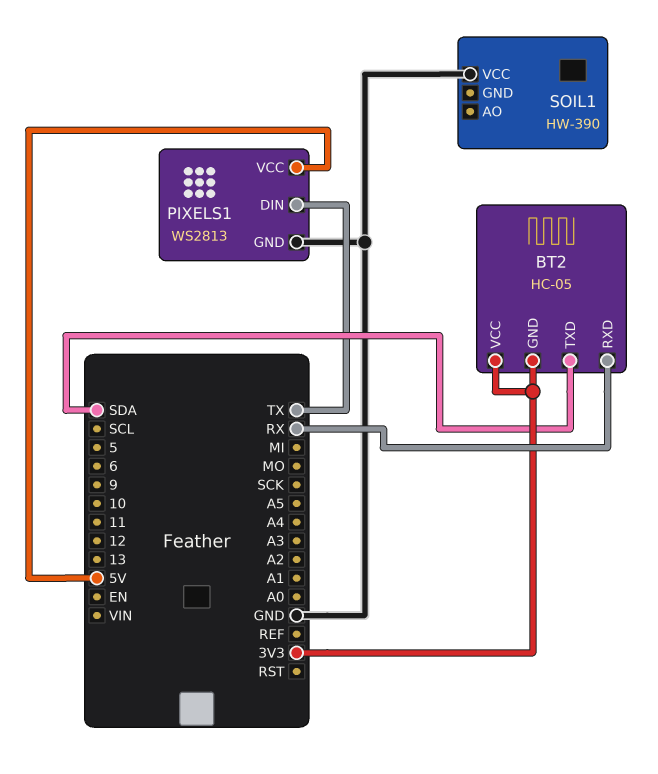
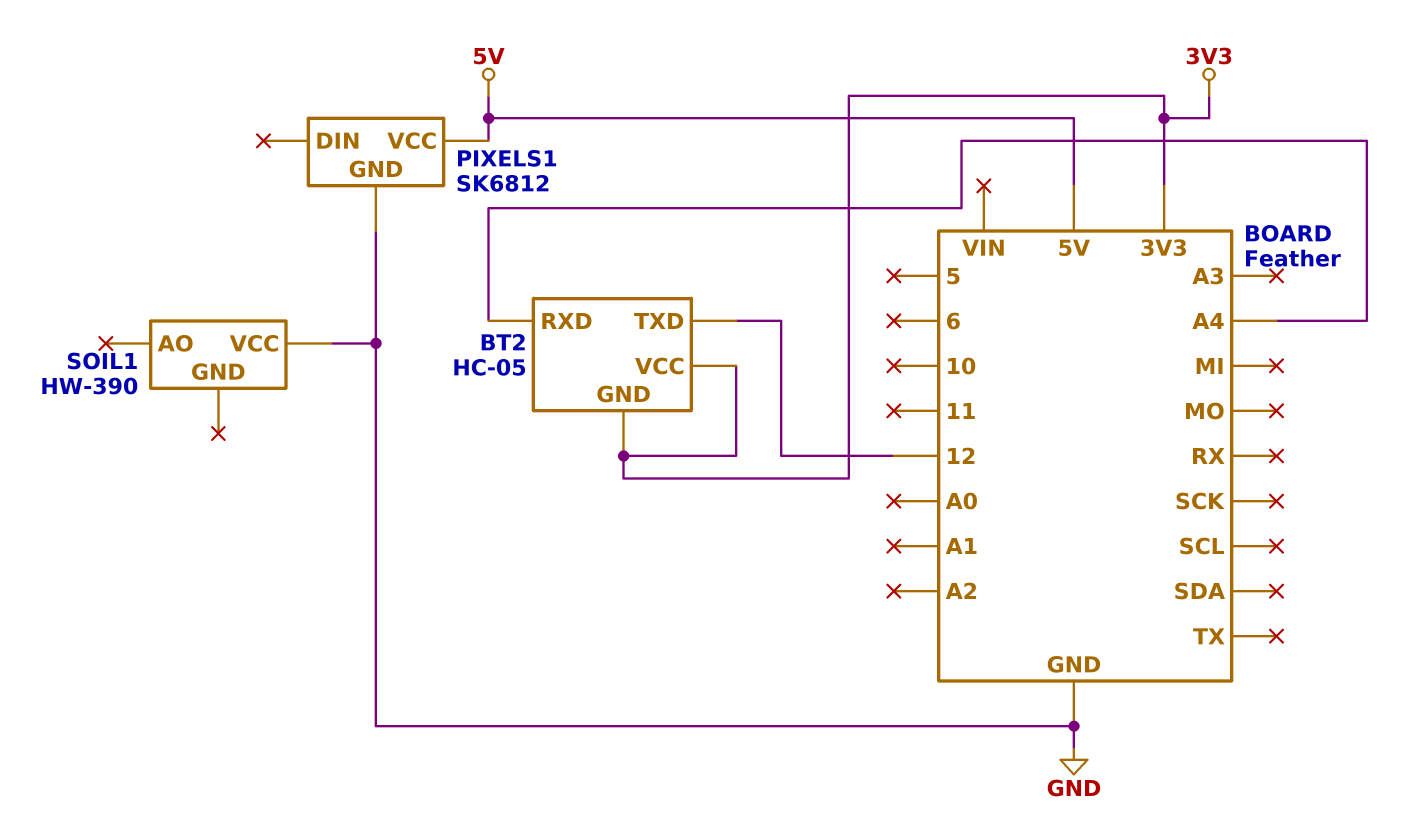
BT2 pin RXD: RX -> A4
BT2 pin TXD: SDA -> 12
PIXELS1: WS2813 -> SK6812
PIXELS1 pin DIN: TX -> none

